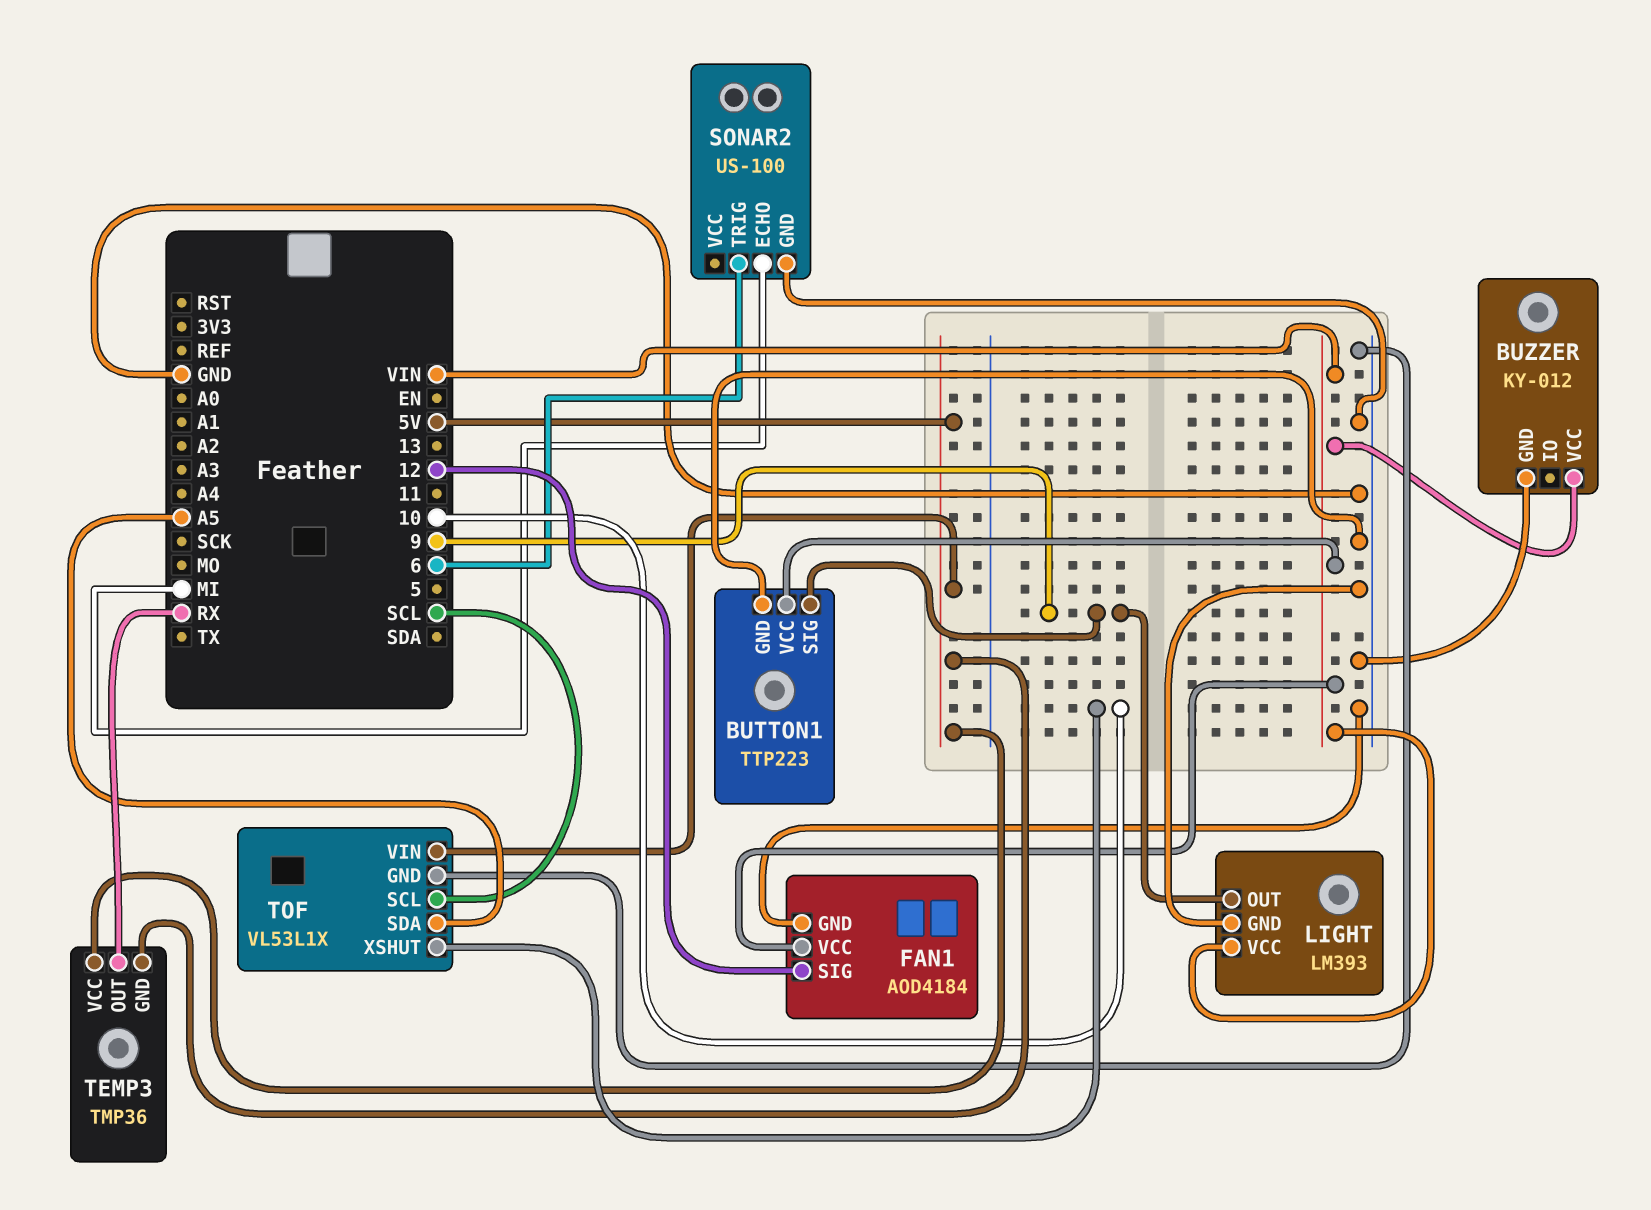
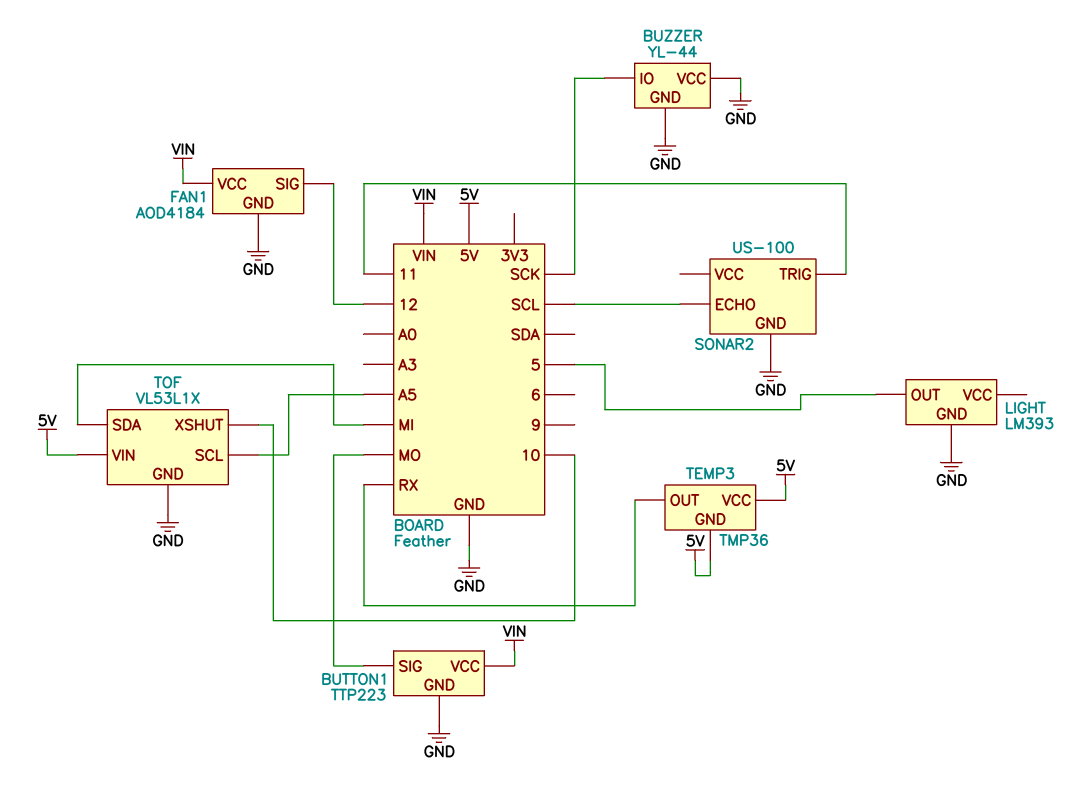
BUTTON1 pin SIG: 9 -> MO
BUZZER: KY-012 -> YL-44
BUZZER pin IO: none -> SCK
BUZZER pin VCC: VIN -> GND
LIGHT pin OUT: 9 -> 5
LIGHT pin VCC: VIN -> none
SONAR2 pin ECHO: MI -> SCL
SONAR2 pin TRIG: 6 -> 11
TOF pin SCL: SCL -> A5
TOF pin SDA: A5 -> MI

